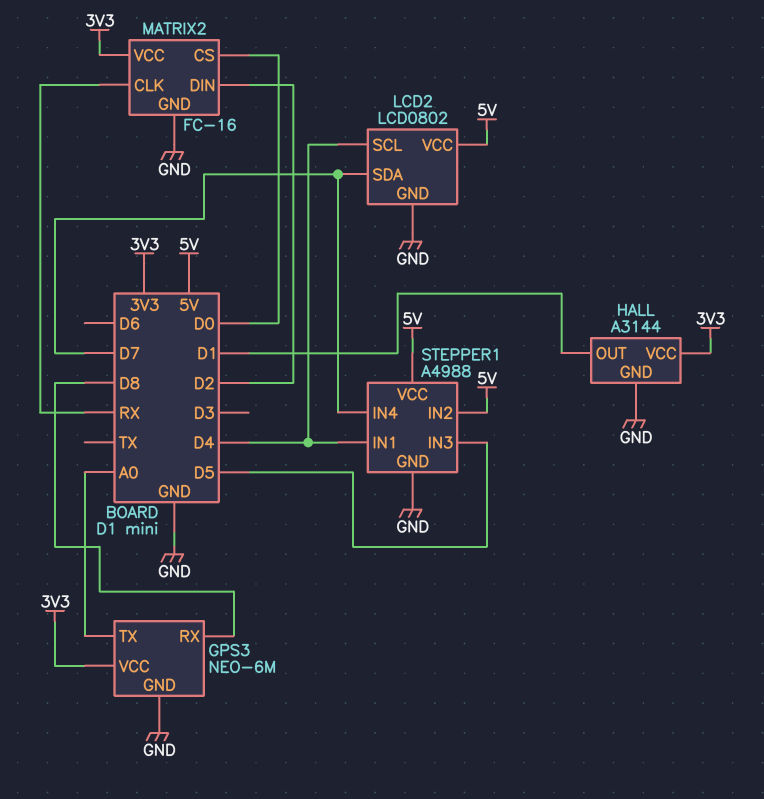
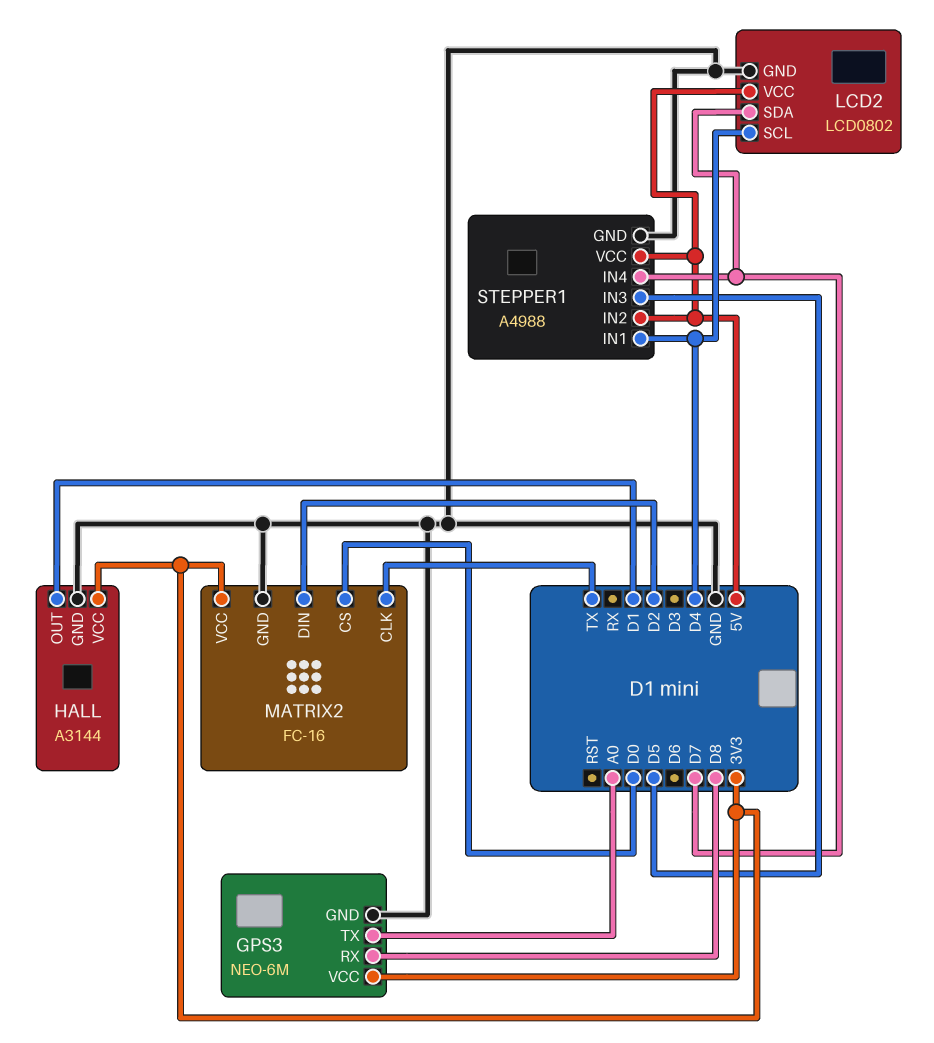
MATRIX2 pin CLK: RX -> TX

